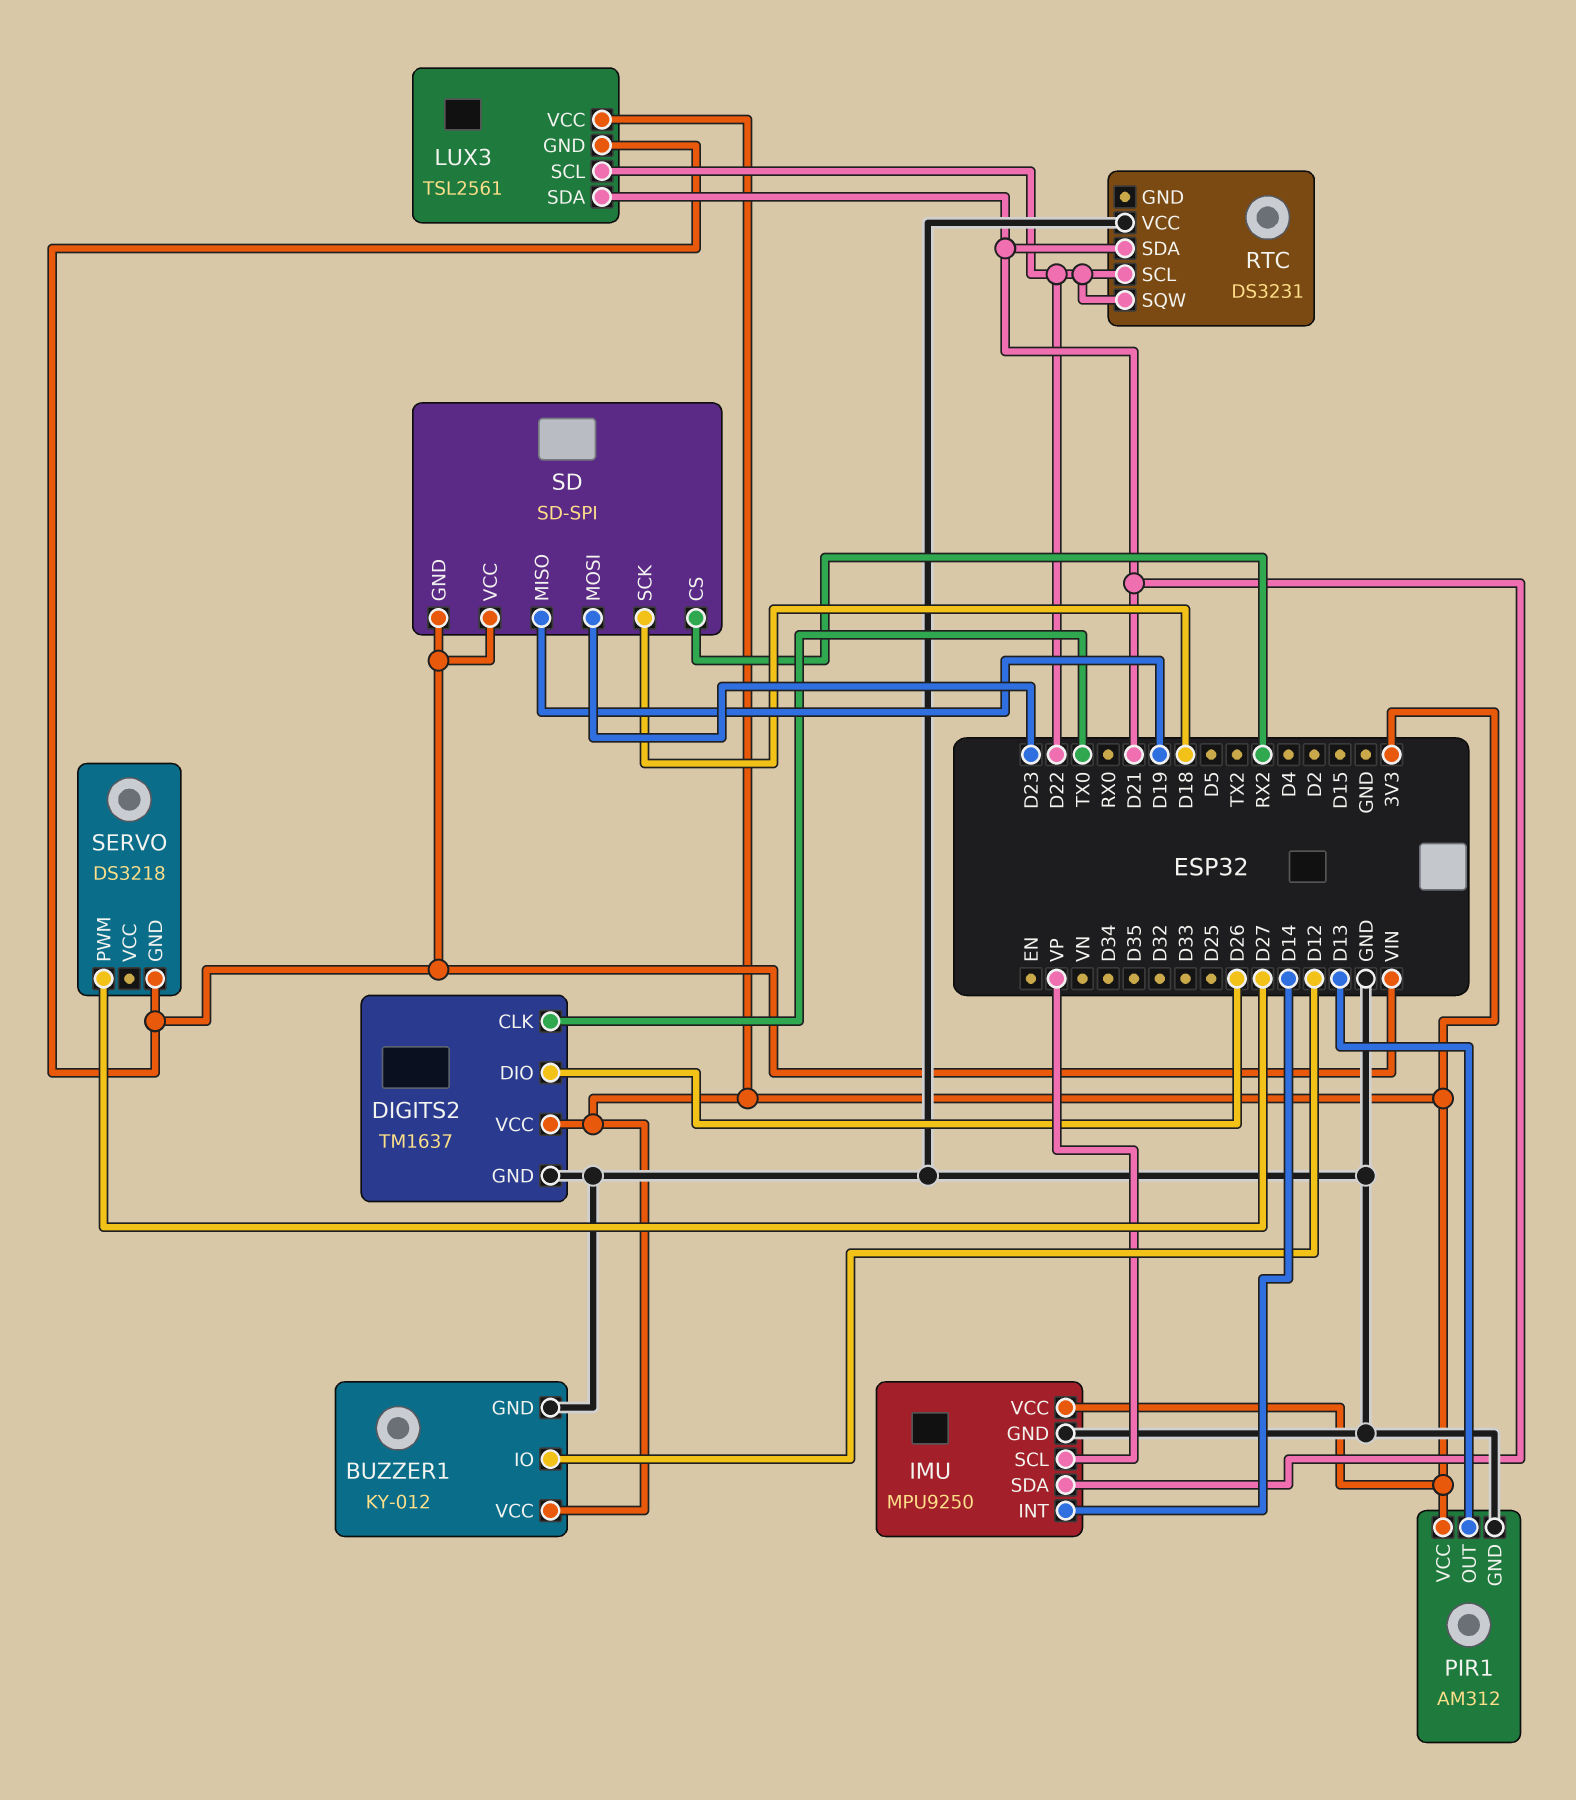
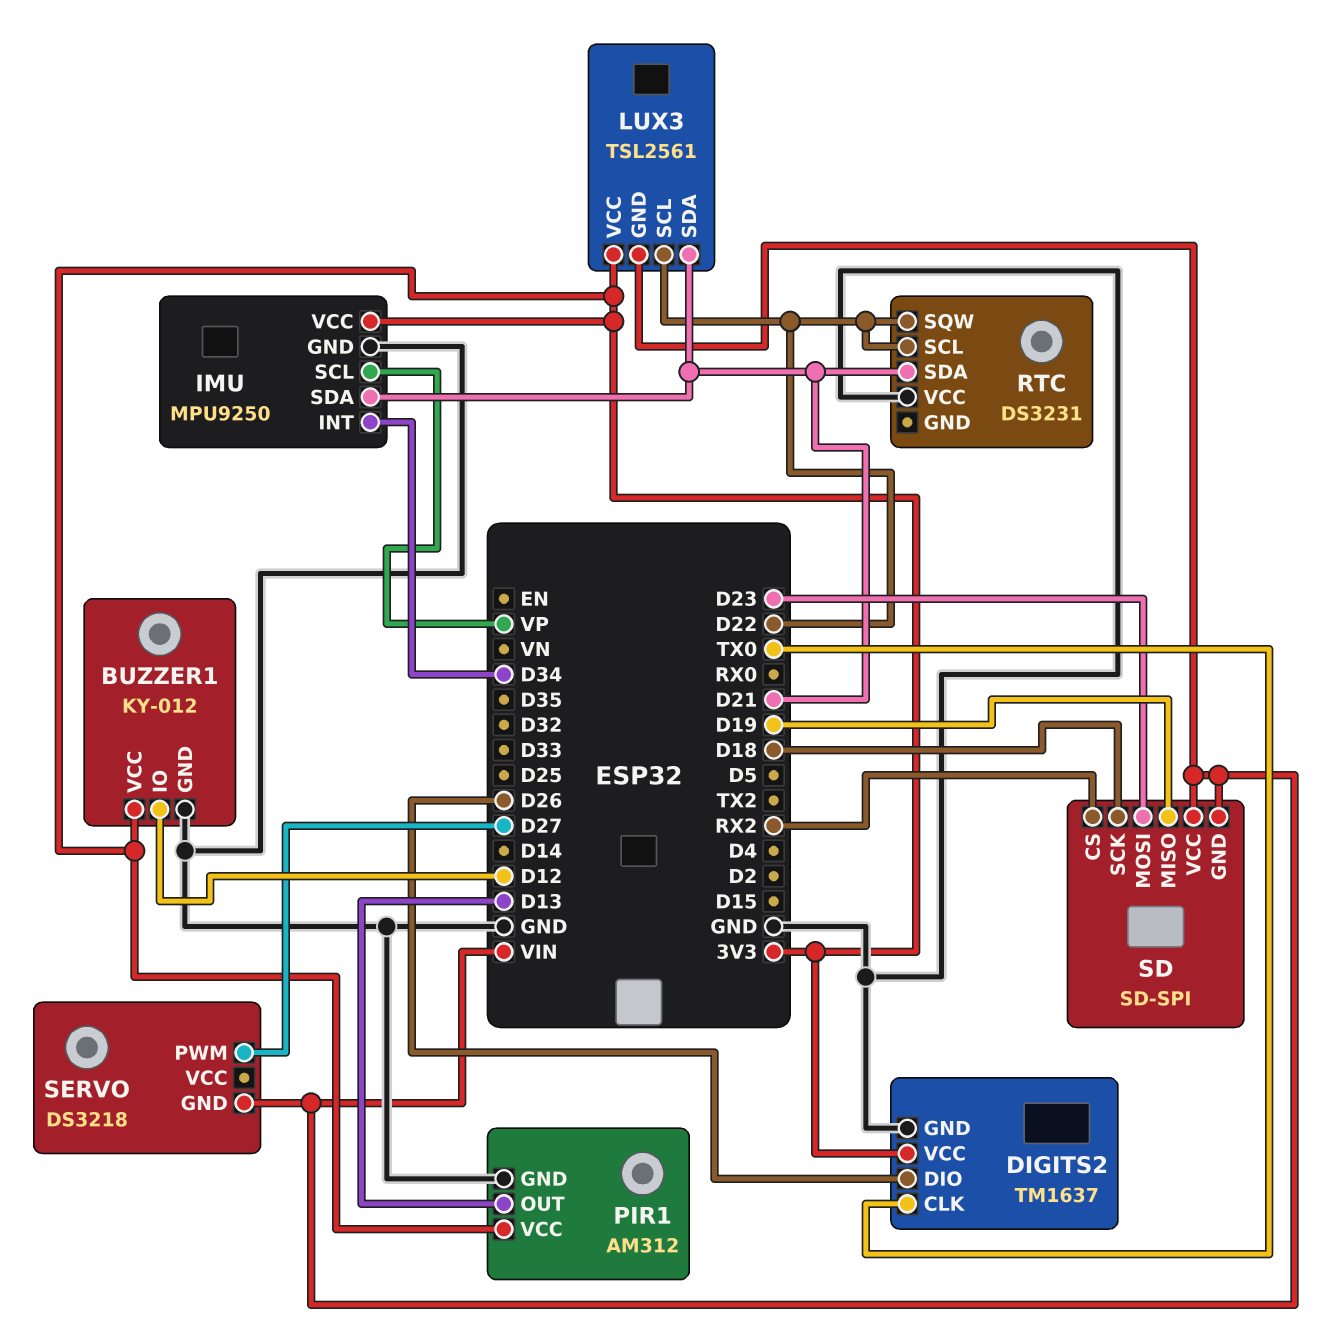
IMU pin INT: D14 -> D34

